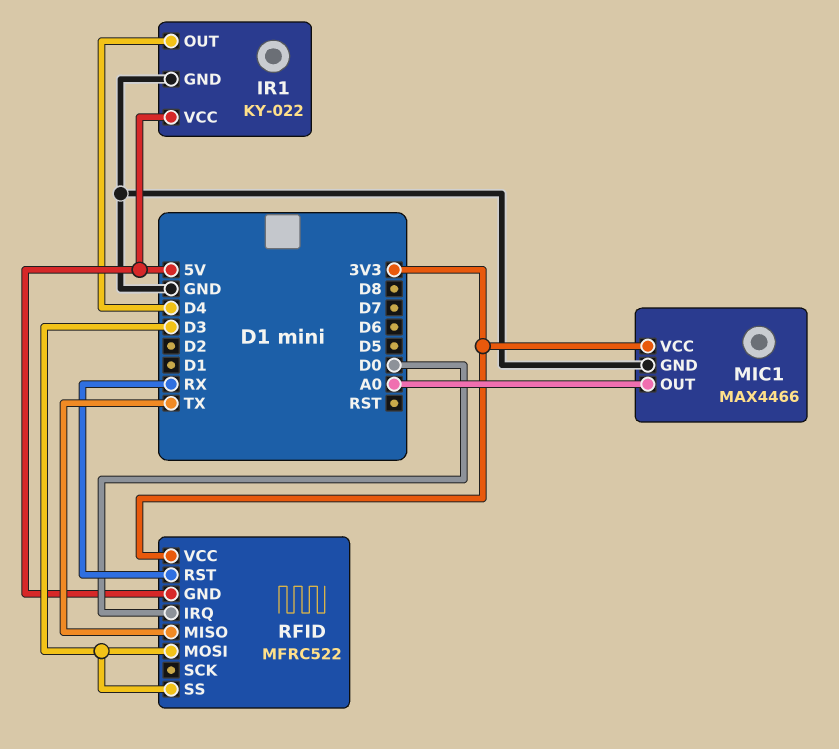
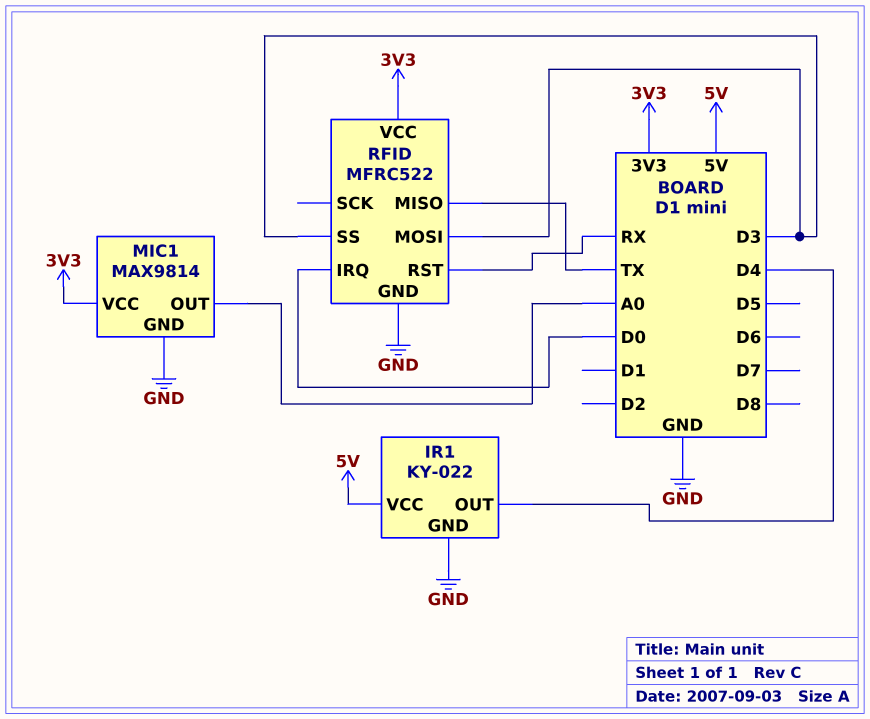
MIC1: MAX4466 -> MAX9814
RFID pin GND: 5V -> GND

